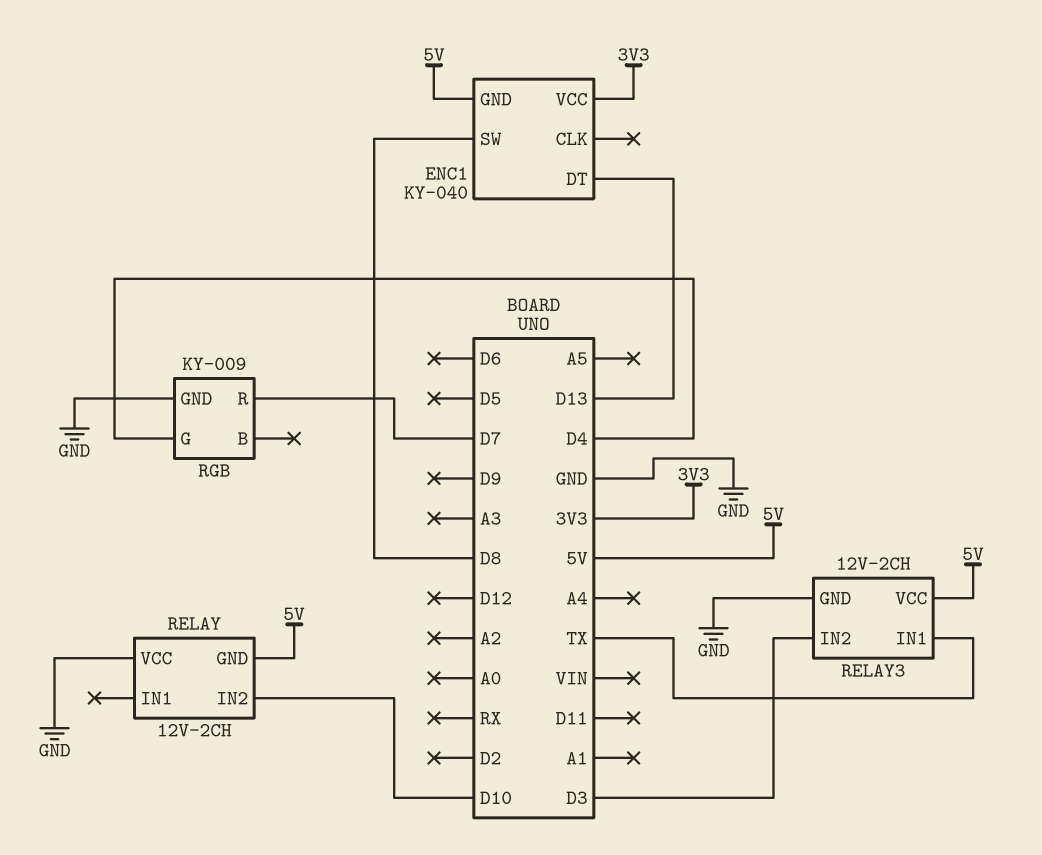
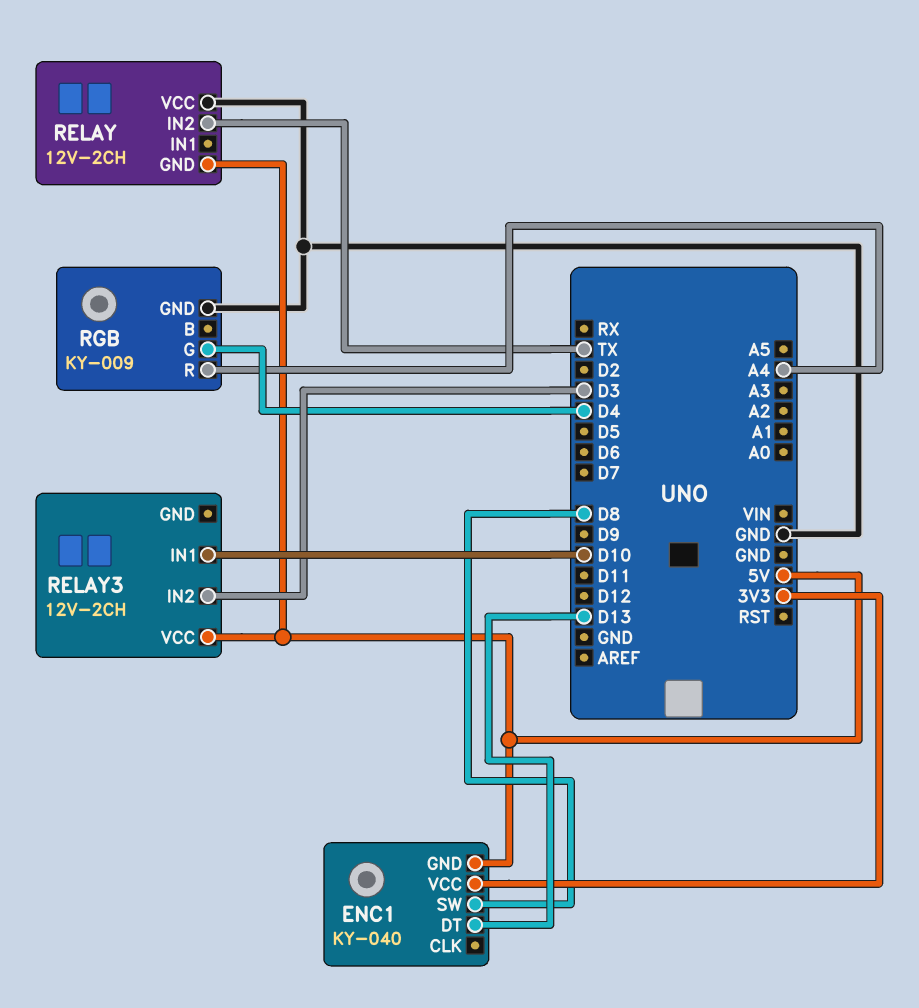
RELAY pin IN2: D10 -> TX
RELAY3 pin GND: GND -> none
RELAY3 pin IN1: TX -> D10
RGB pin R: D7 -> A4

